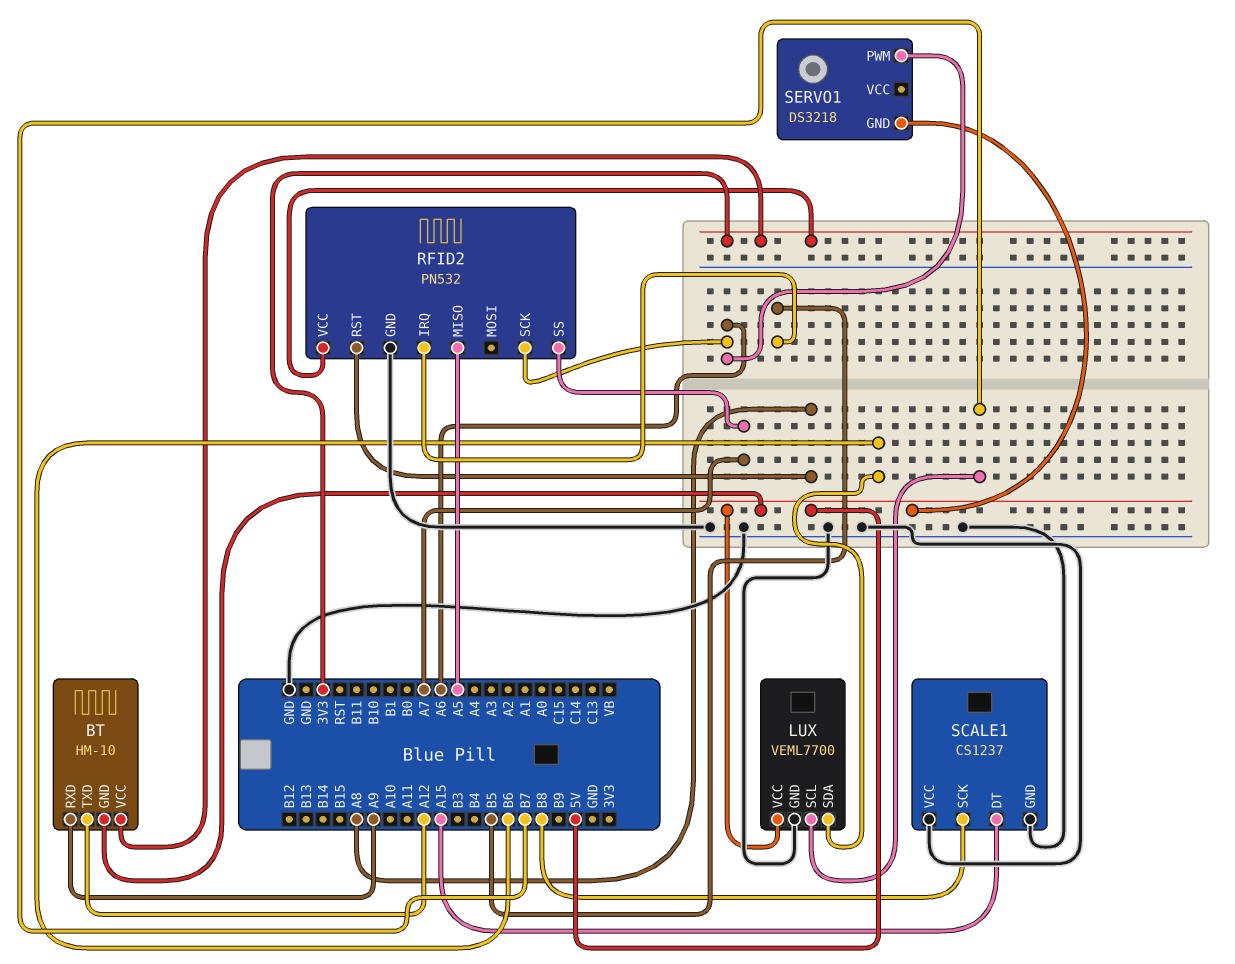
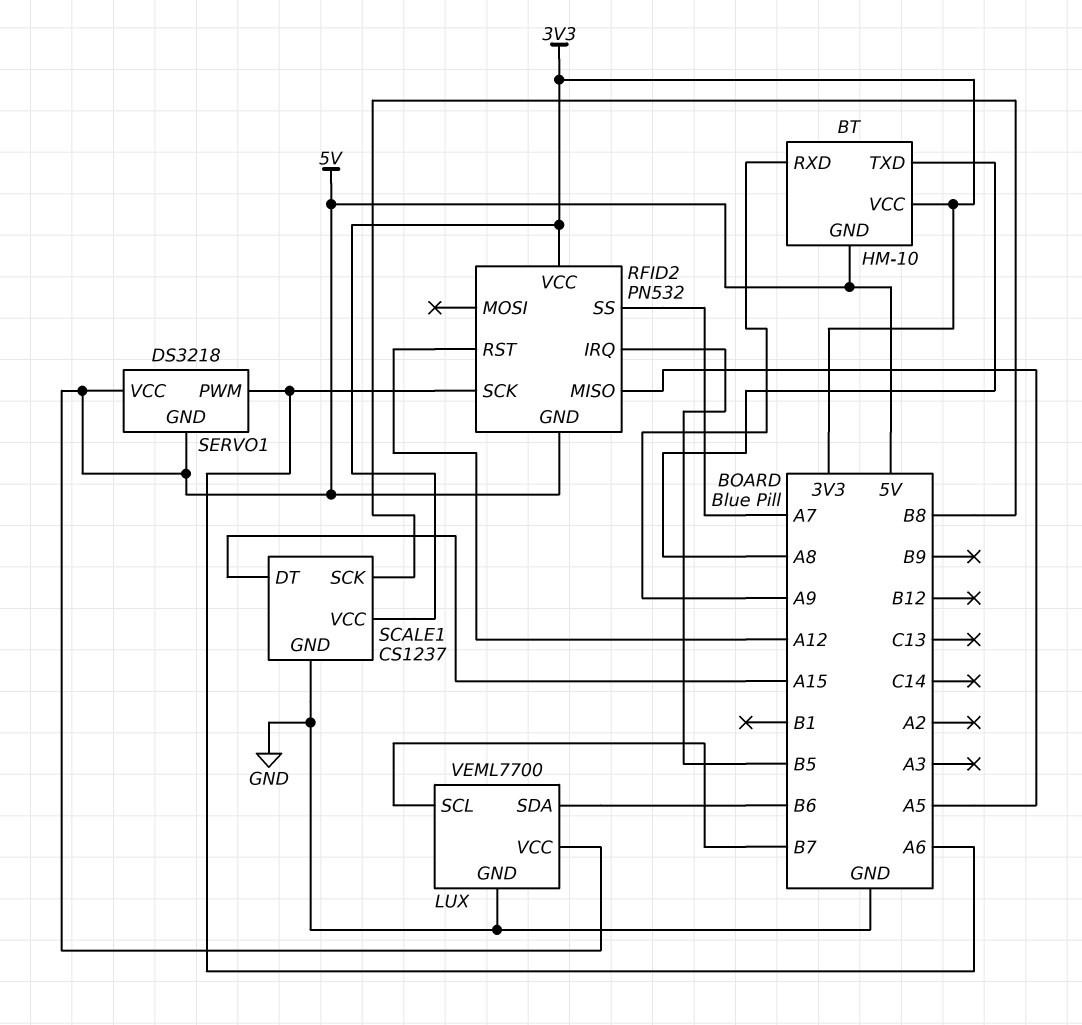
BT pin TXD: A12 -> A8
RFID2 pin GND: GND -> 5V
RFID2 pin RST: A8 -> A12
SCALE1 pin VCC: GND -> 3V3
SERVO1 pin VCC: none -> 5V

